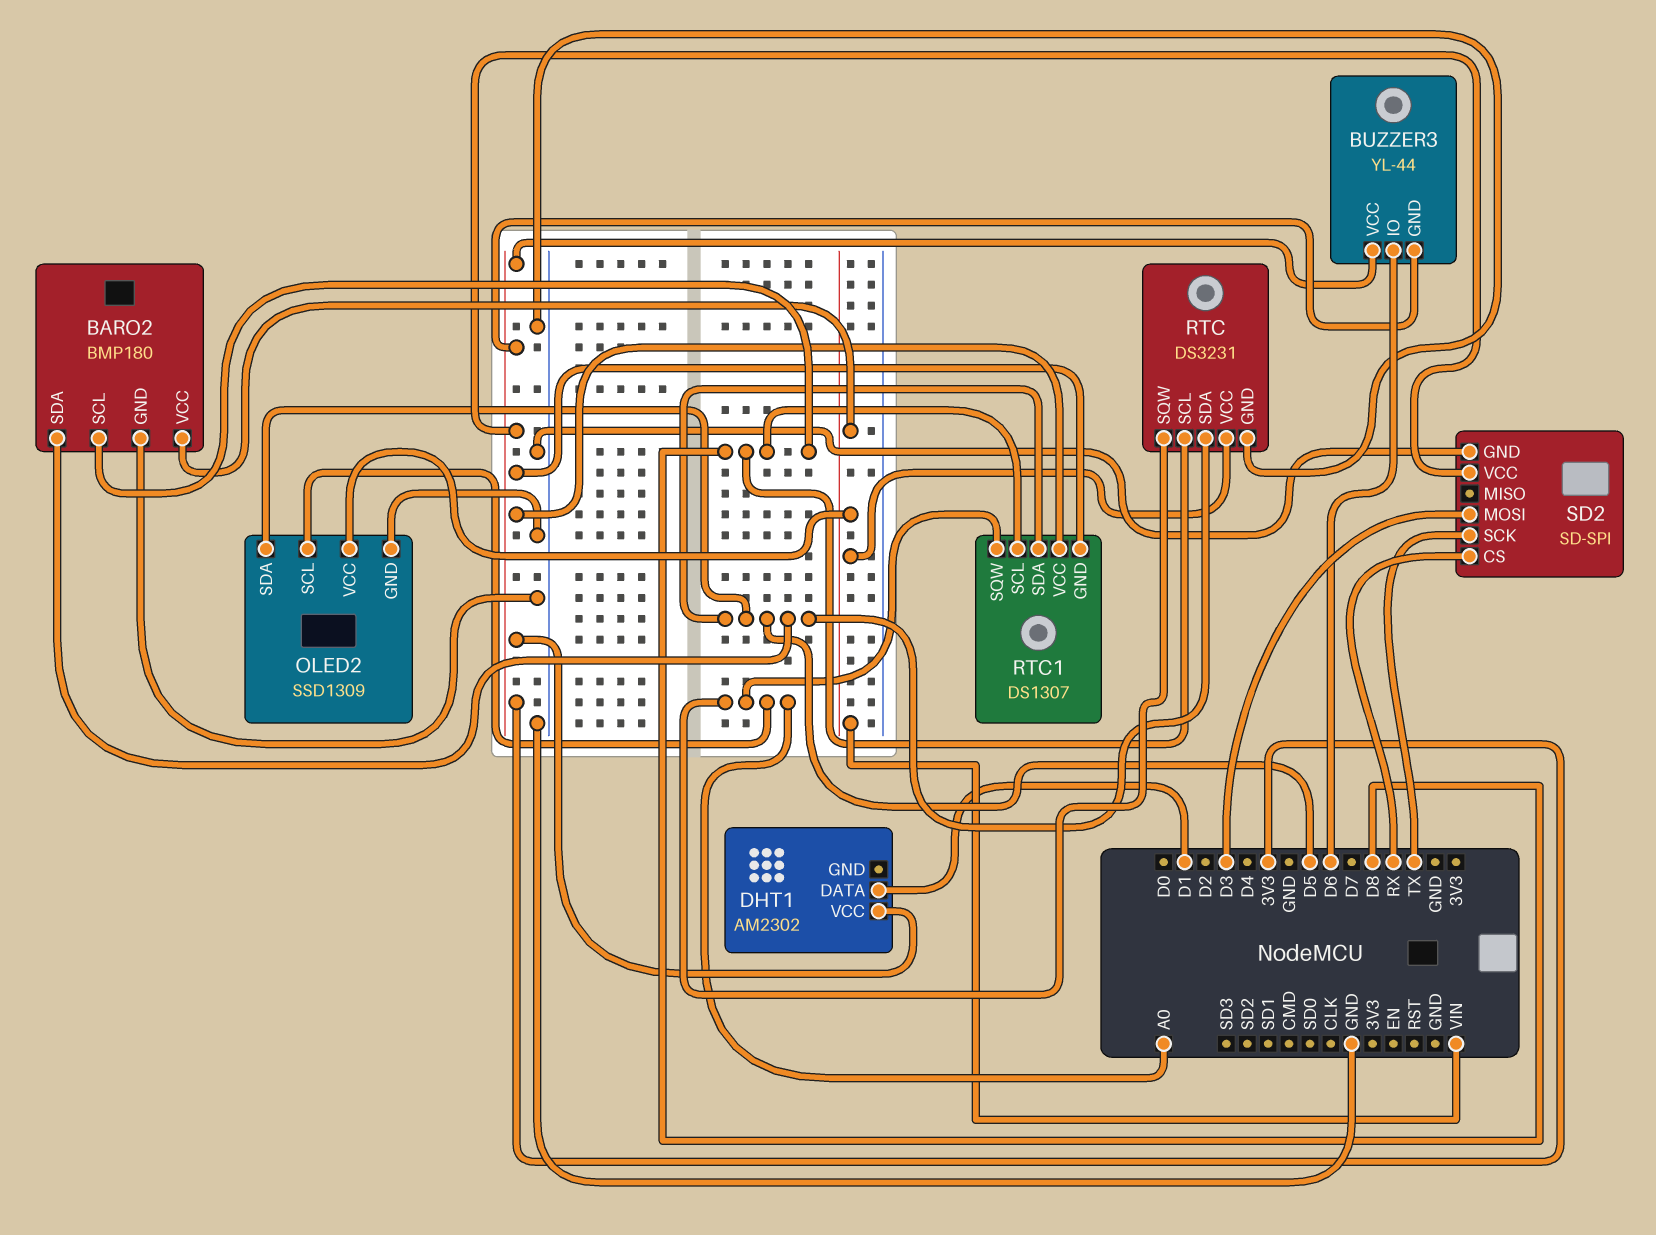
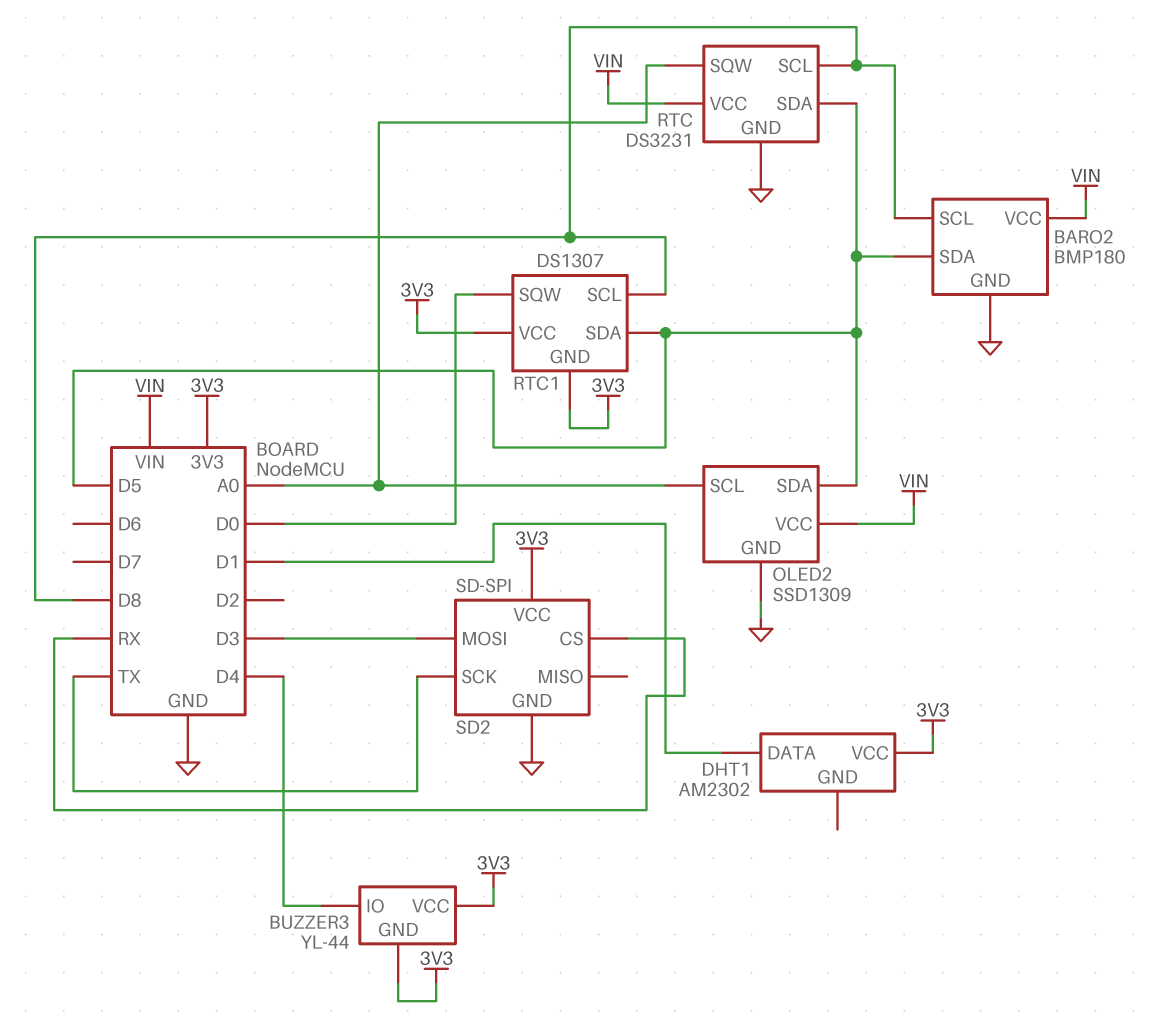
BUZZER3 pin IO: D6 -> D4
RTC1 pin SQW: A0 -> D0

